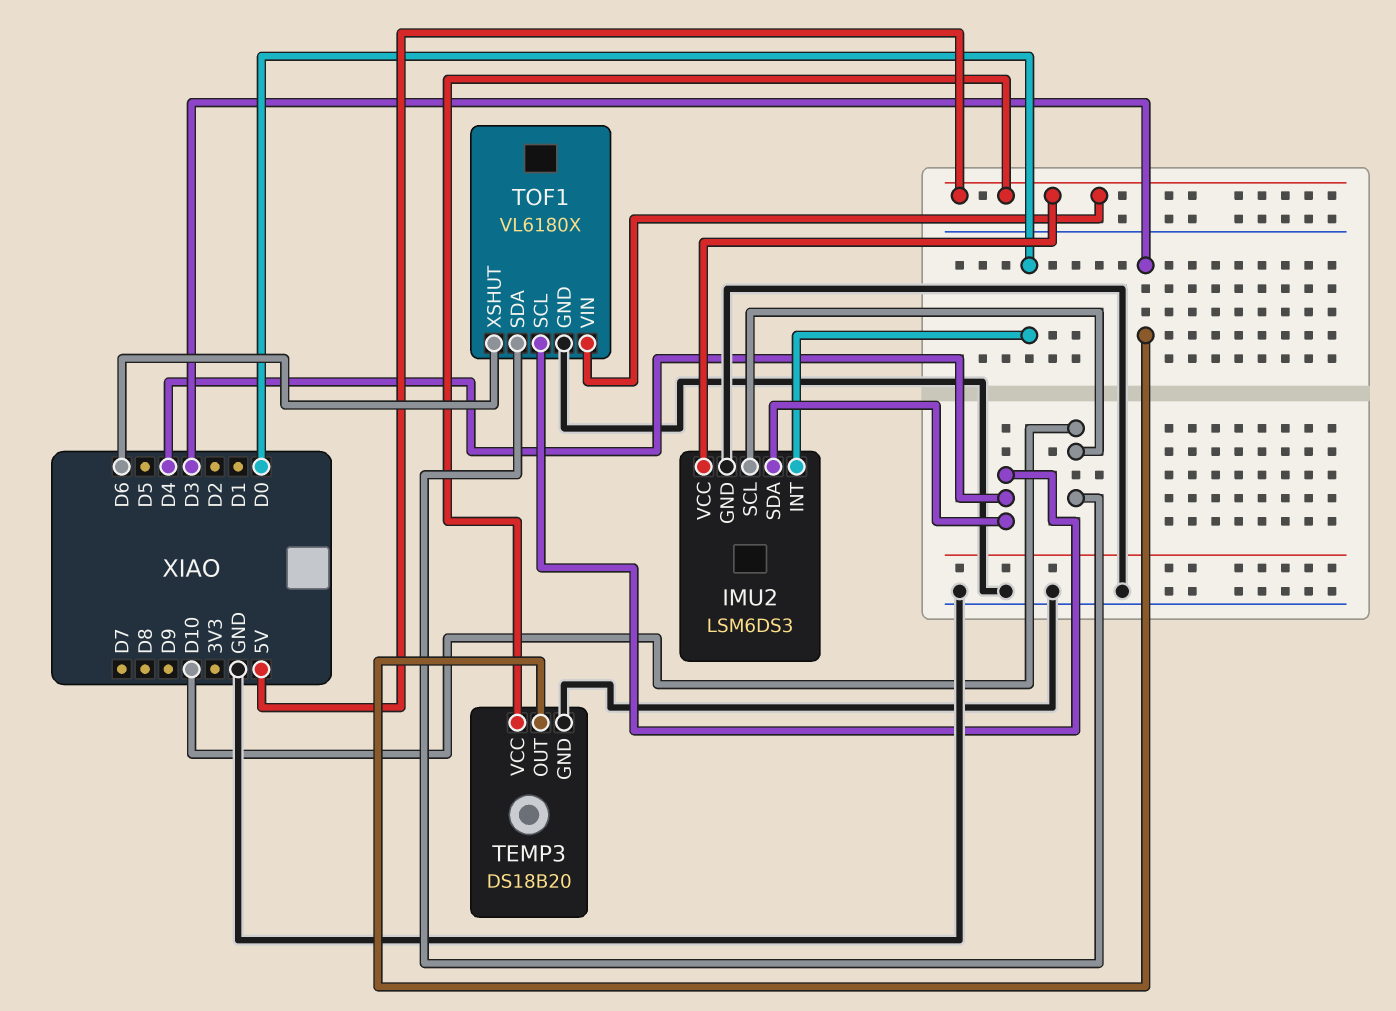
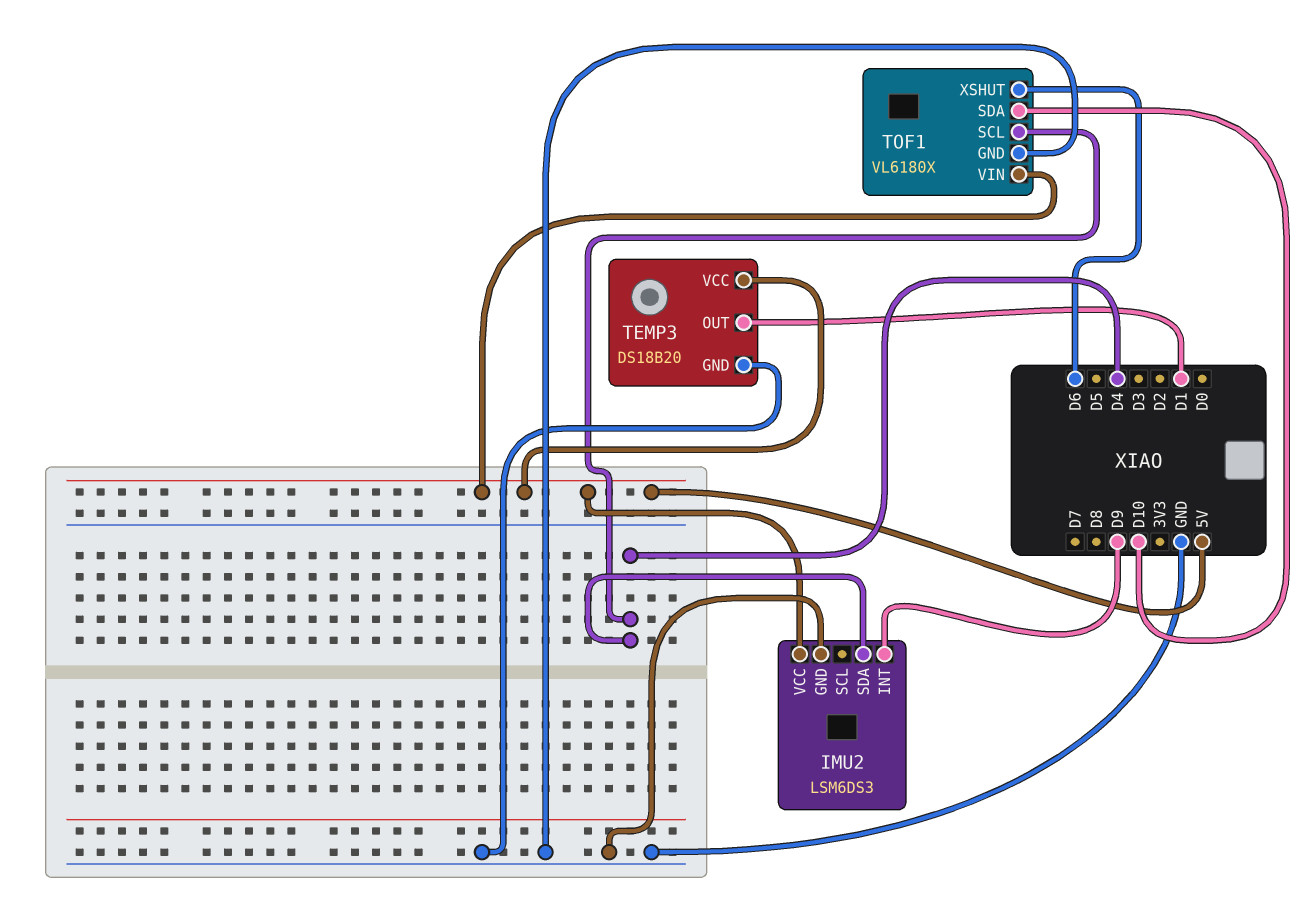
IMU2 pin INT: D0 -> D9
IMU2 pin SCL: D10 -> none
TEMP3 pin OUT: D3 -> D1

